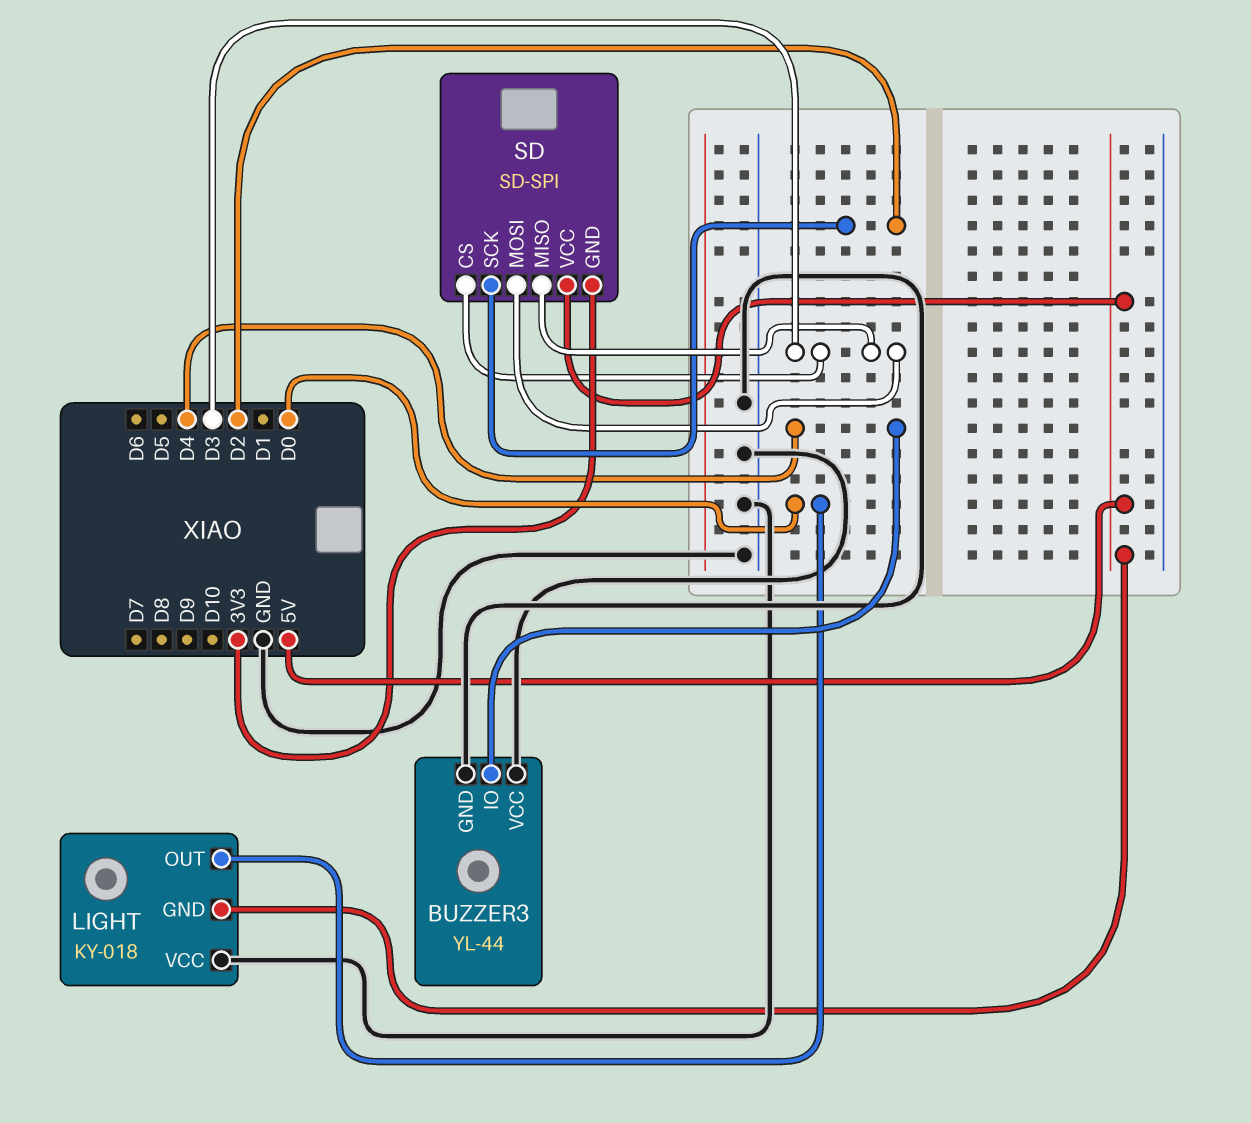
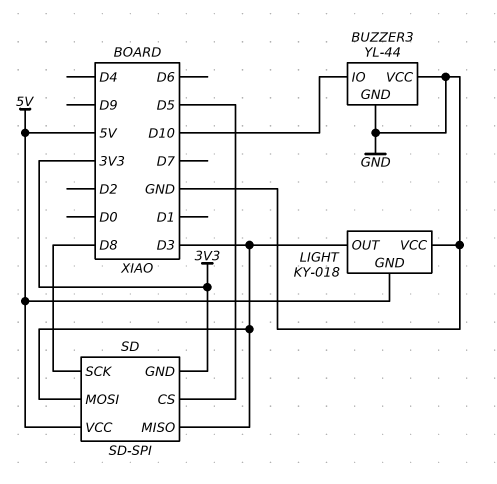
BUZZER3 pin IO: D4 -> D10
LIGHT pin OUT: D0 -> D3
SD pin CS: D3 -> D5
SD pin SCK: D2 -> D8

